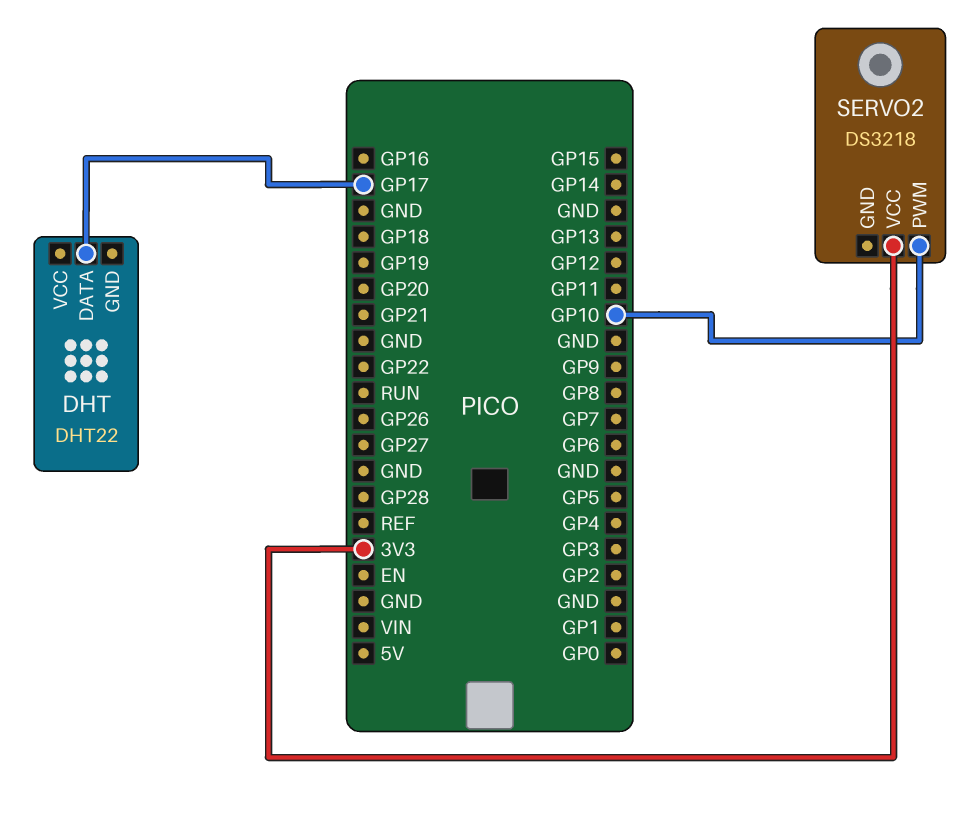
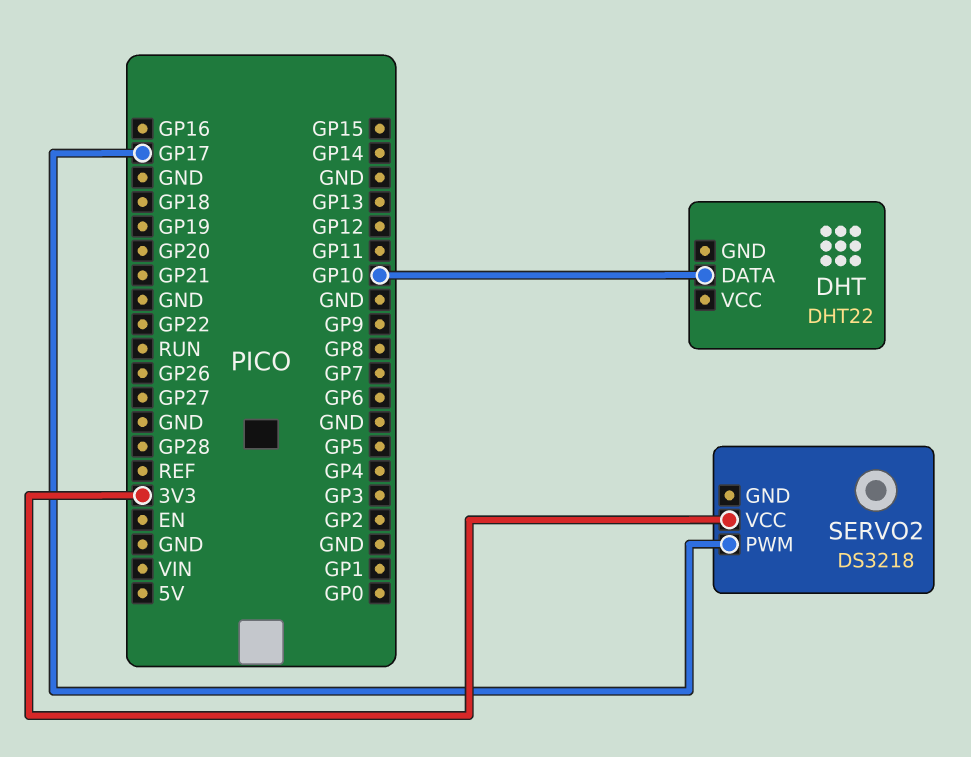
DHT pin DATA: GP17 -> GP10
SERVO2 pin PWM: GP10 -> GP17

